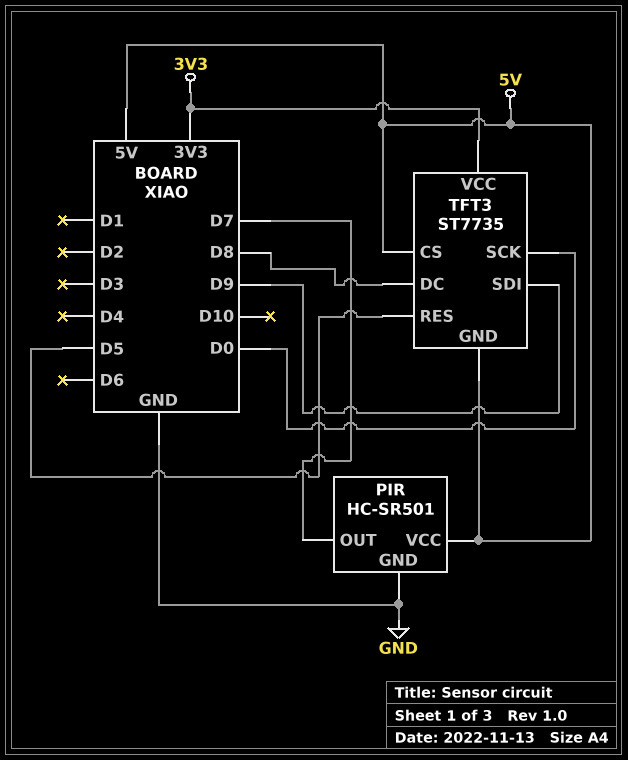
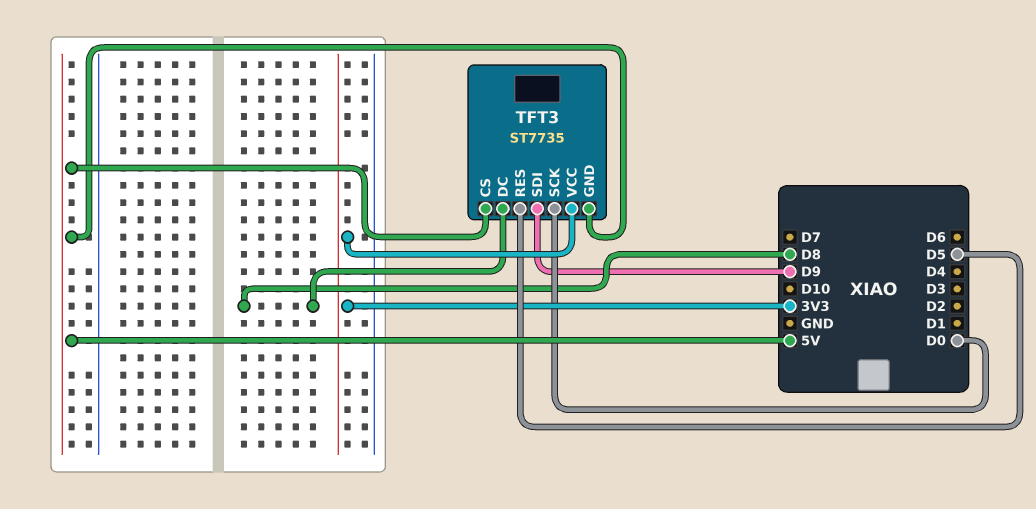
PIR: HC-SR501 -> none
PIR pin GND: GND -> none
PIR pin OUT: D7 -> none
PIR pin VCC: 5V -> none

